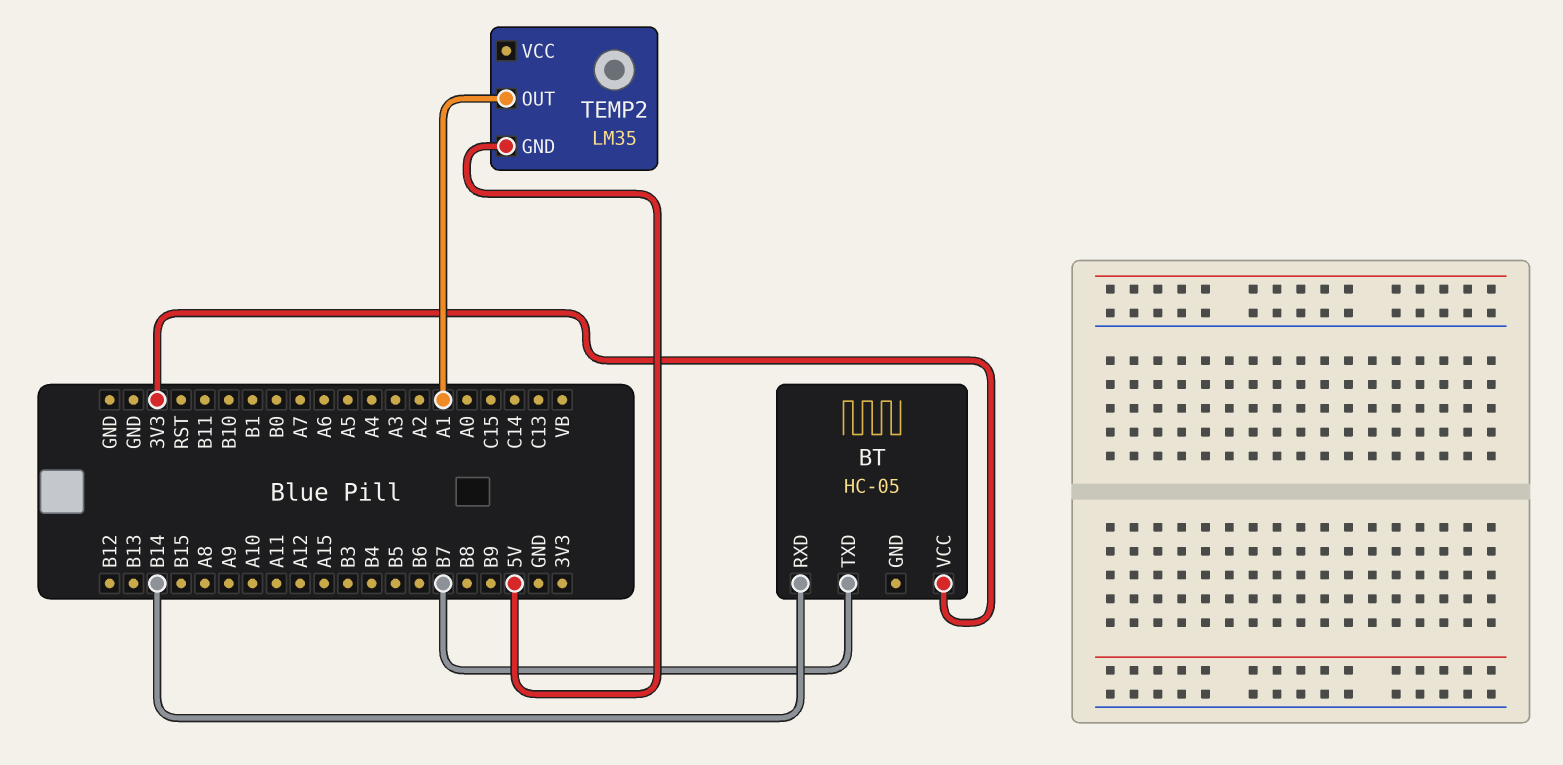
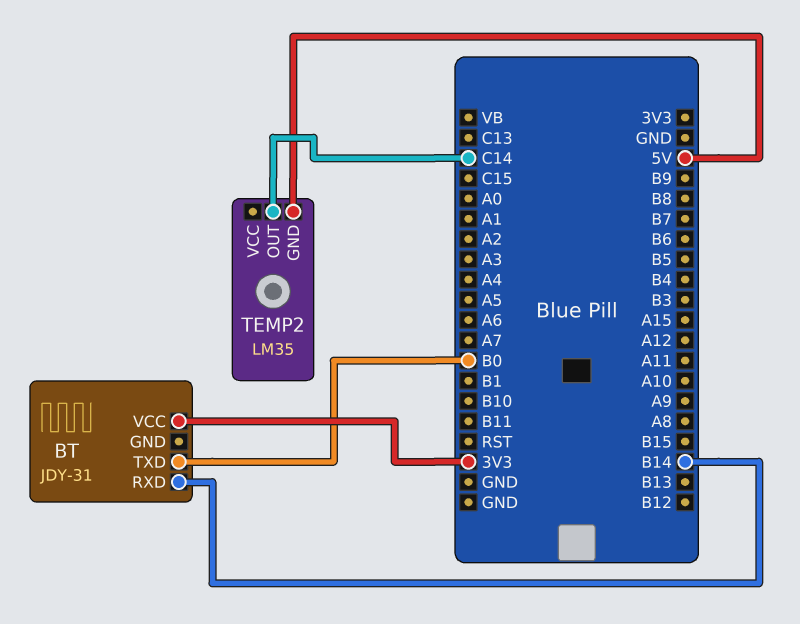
BT: HC-05 -> JDY-31
BT pin TXD: B7 -> B0
TEMP2 pin OUT: A1 -> C14

